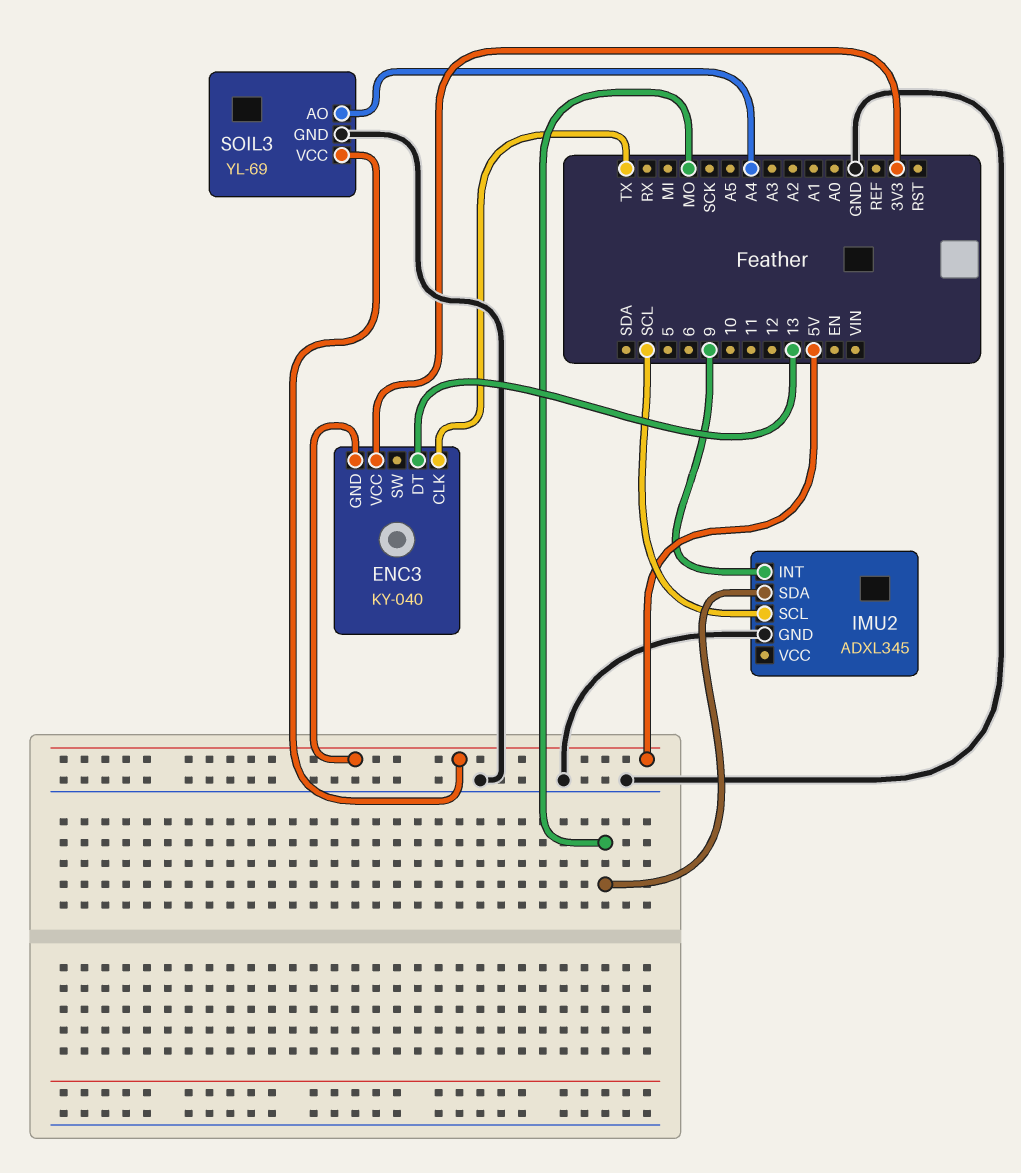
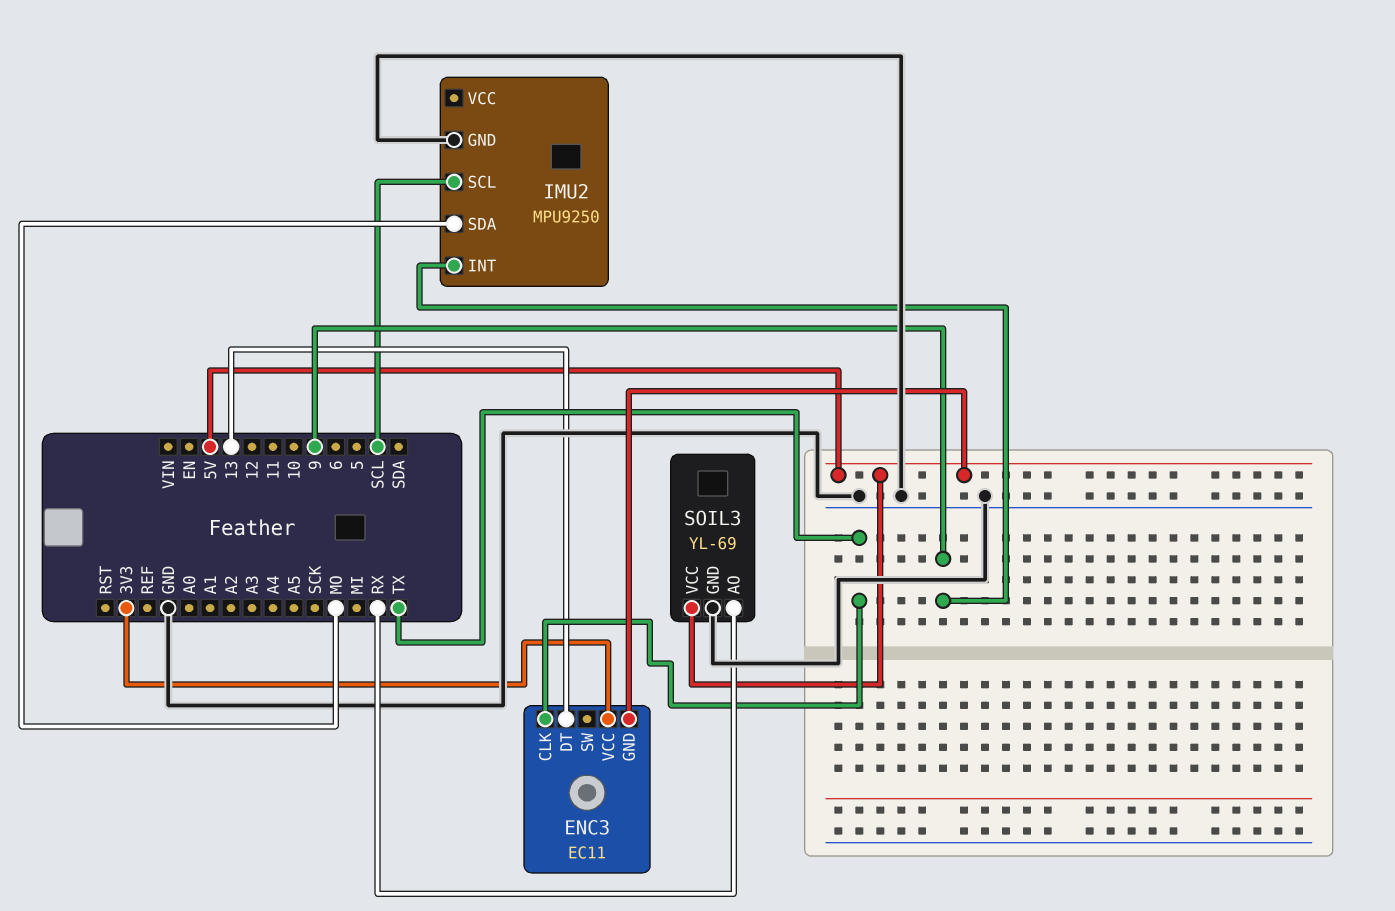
ENC3: KY-040 -> EC11
IMU2: ADXL345 -> MPU9250
SOIL3 pin AO: A4 -> RX

